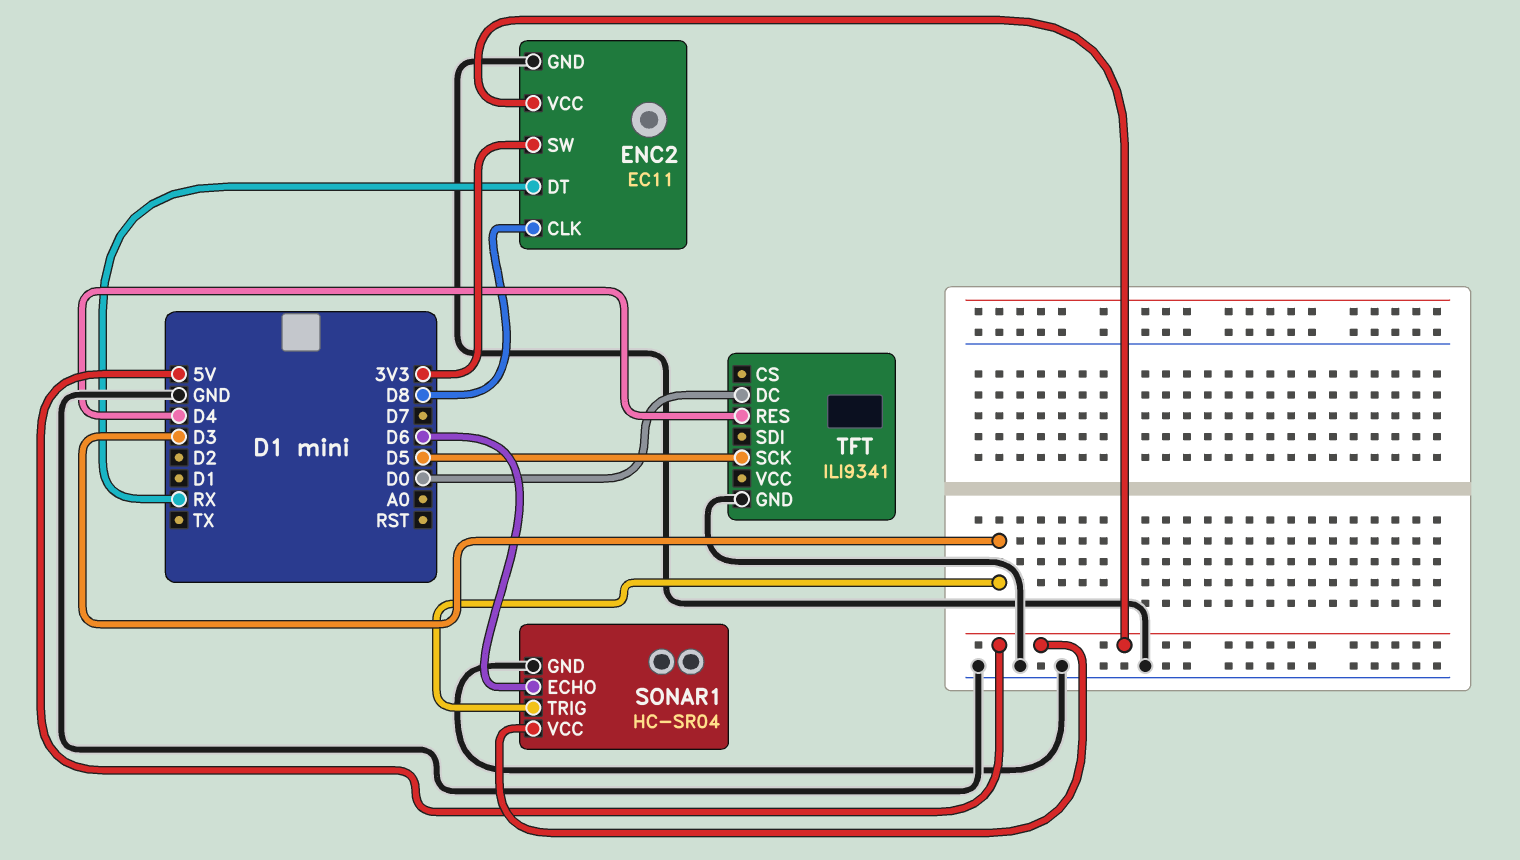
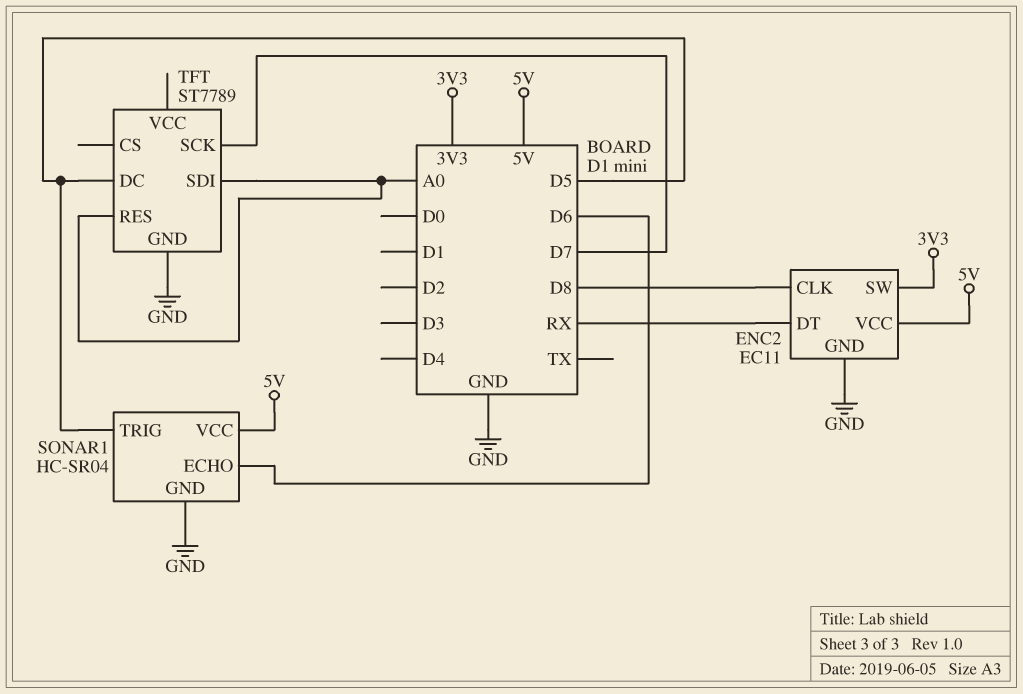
SONAR1 pin TRIG: D3 -> D5
TFT: ILI9341 -> ST7789
TFT pin DC: D0 -> D5
TFT pin RES: D4 -> A0
TFT pin SCK: D5 -> D7
TFT pin SDI: none -> A0

